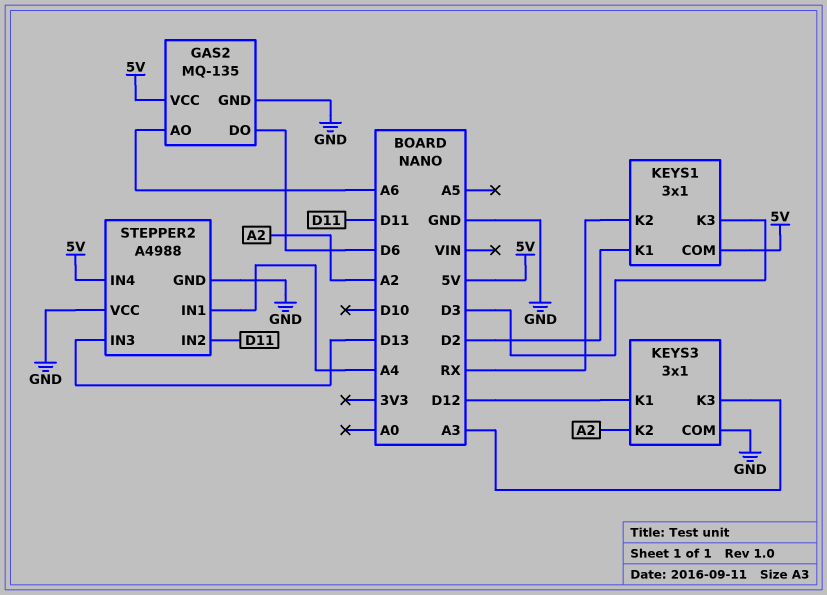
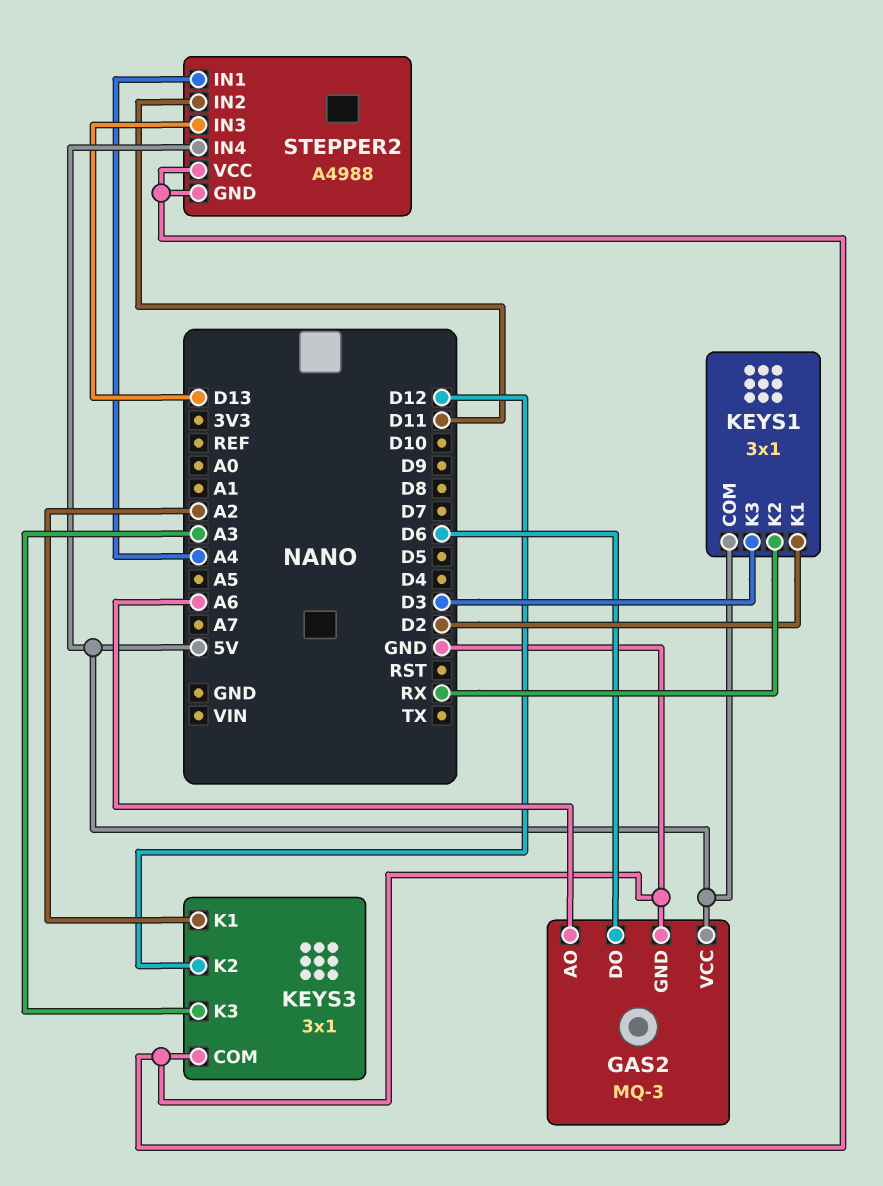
GAS2: MQ-135 -> MQ-3
KEYS3 pin K1: D12 -> A2
KEYS3 pin K2: A2 -> D12

